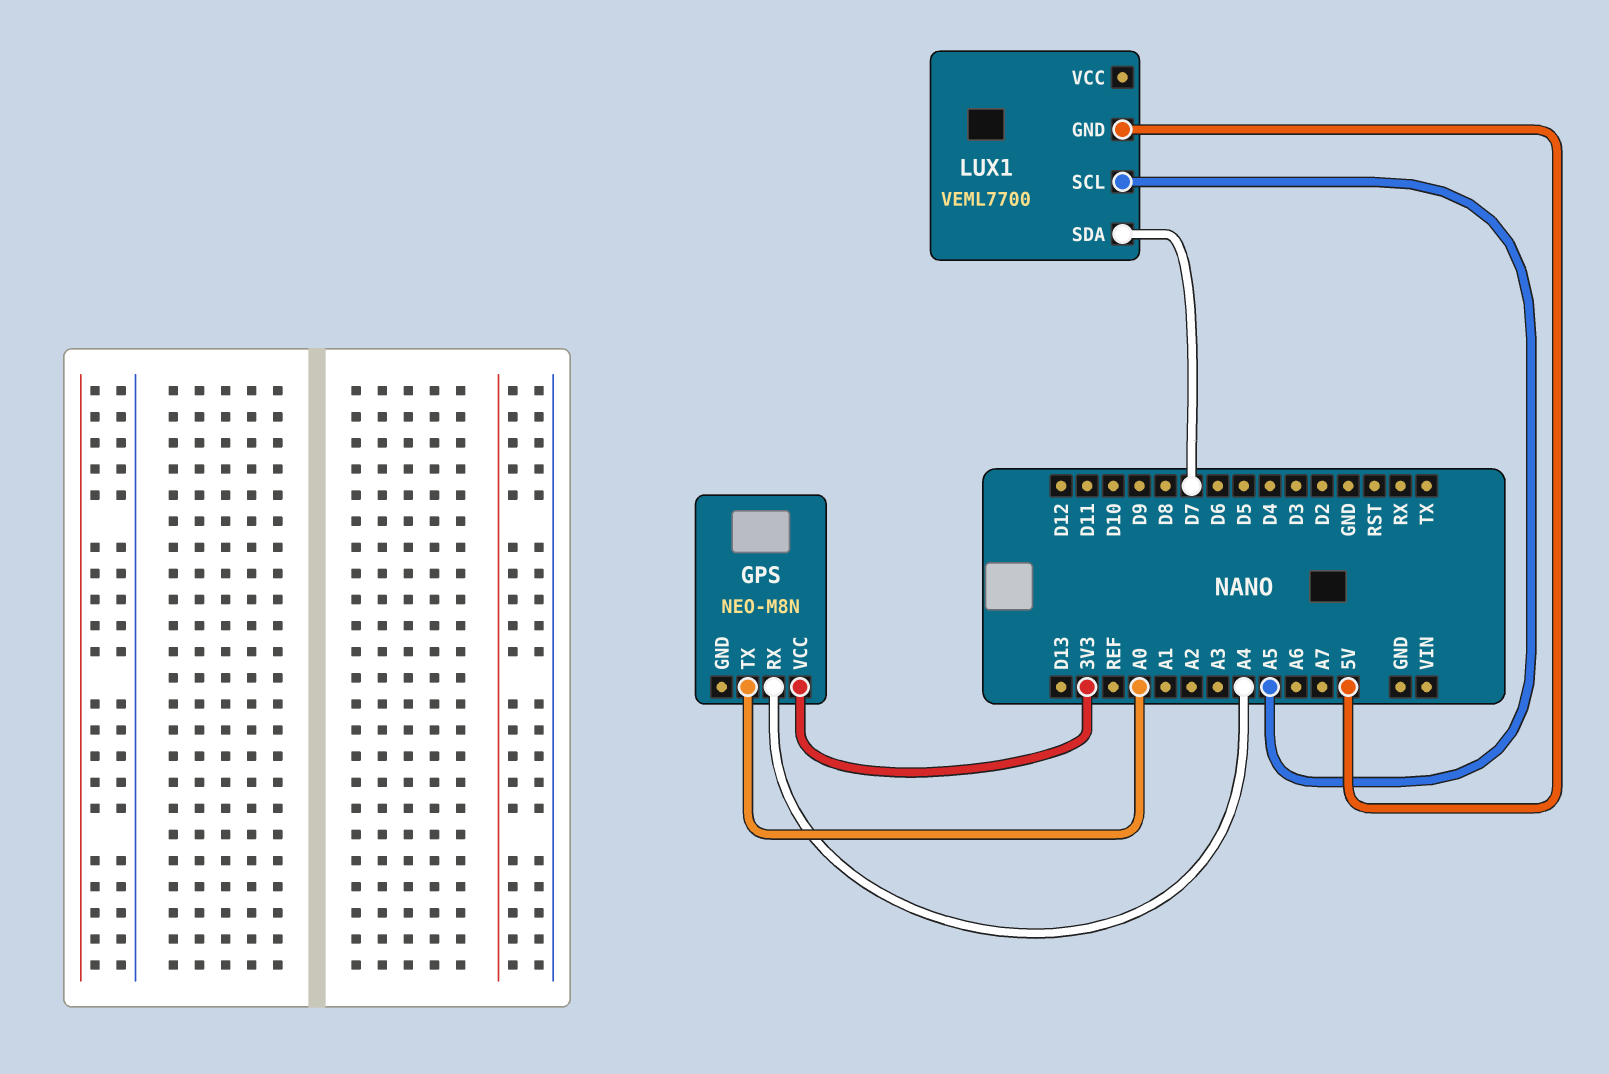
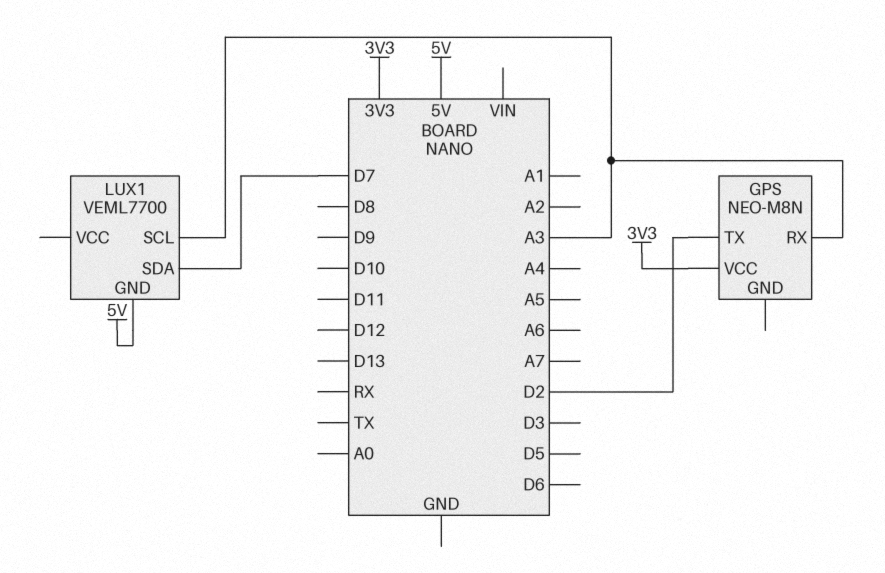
GPS pin RX: A4 -> A3
GPS pin TX: A0 -> D2
LUX1 pin SCL: A5 -> A3

